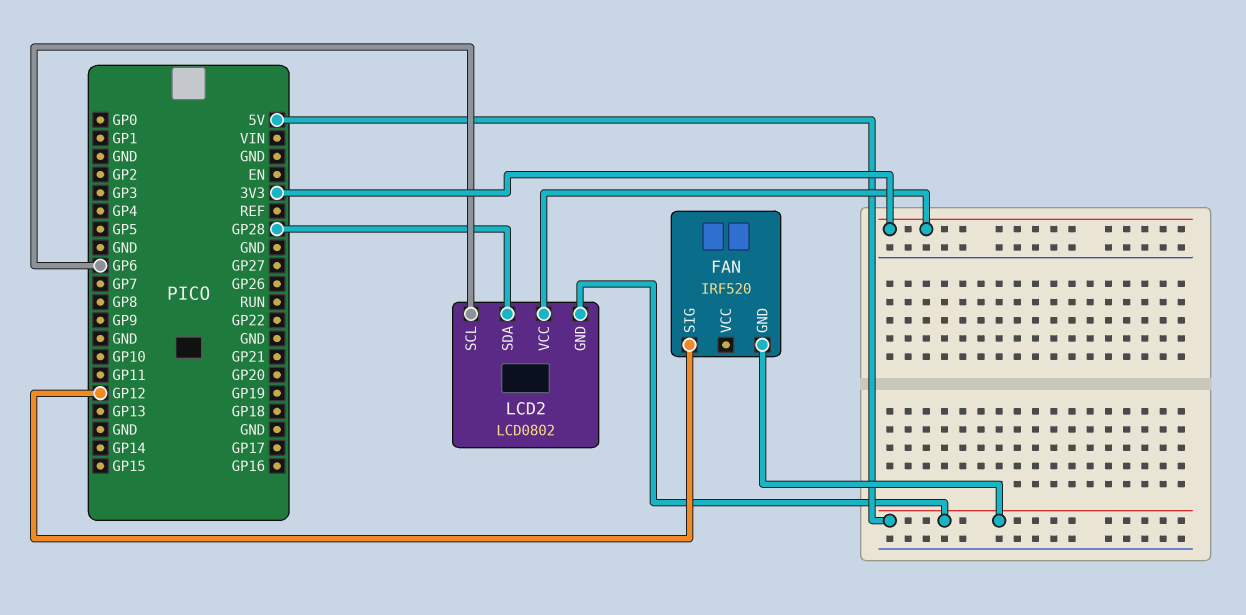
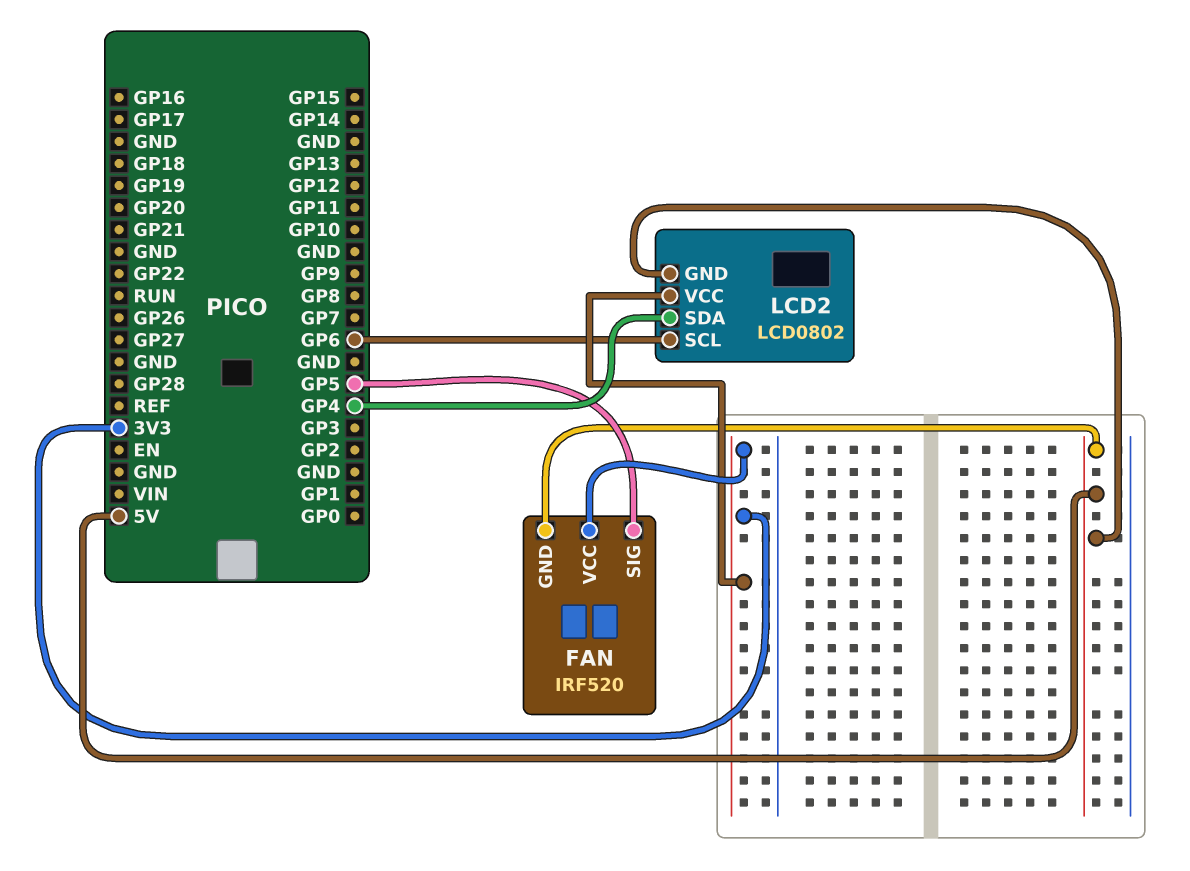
FAN pin SIG: GP12 -> GP5
FAN pin VCC: none -> 3V3
LCD2 pin SDA: GP28 -> GP4

